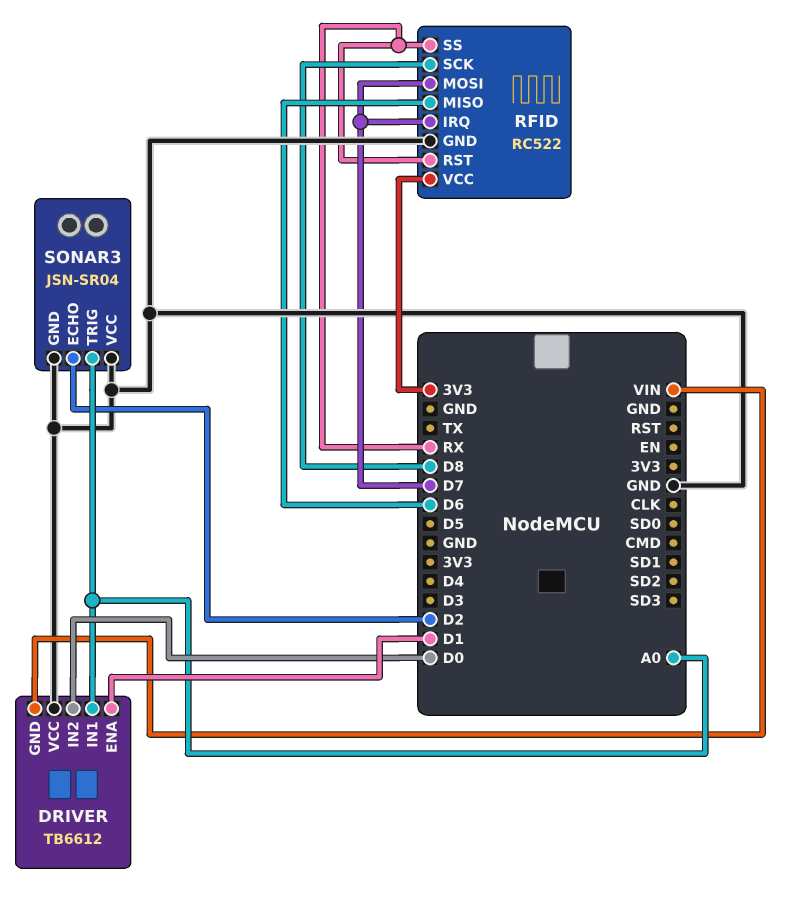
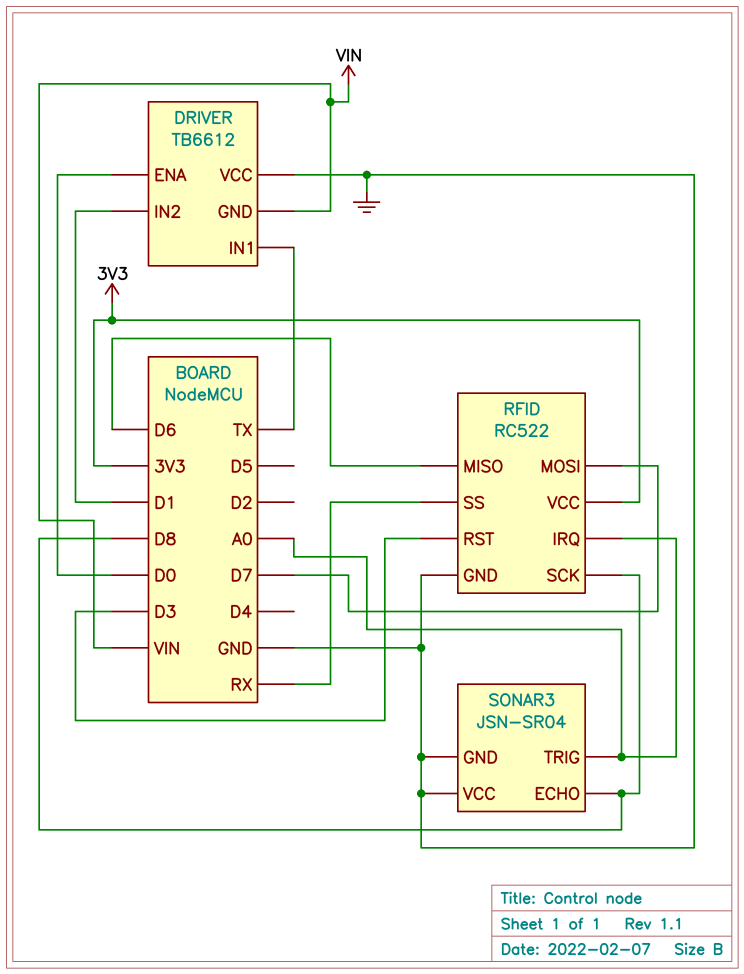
DRIVER pin ENA: D1 -> D0
DRIVER pin IN1: A0 -> TX
DRIVER pin IN2: D0 -> D1
RFID pin IRQ: D7 -> A0
RFID pin RST: RX -> D3
SONAR3 pin ECHO: D2 -> D8

